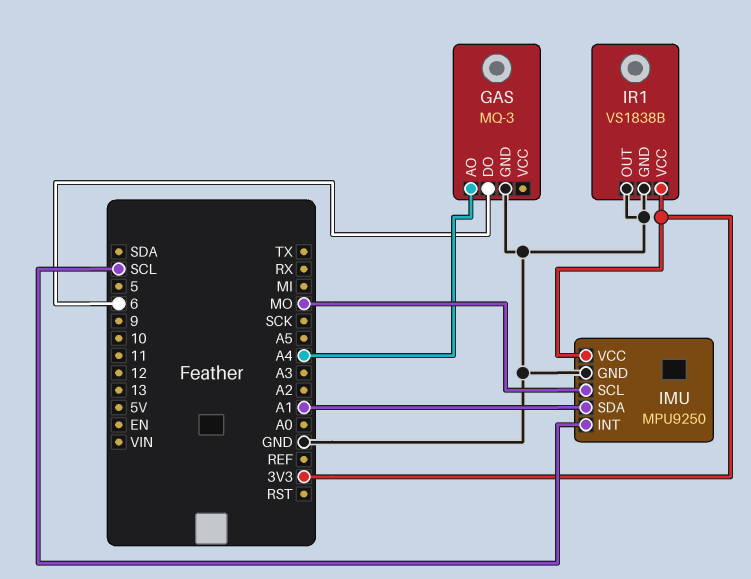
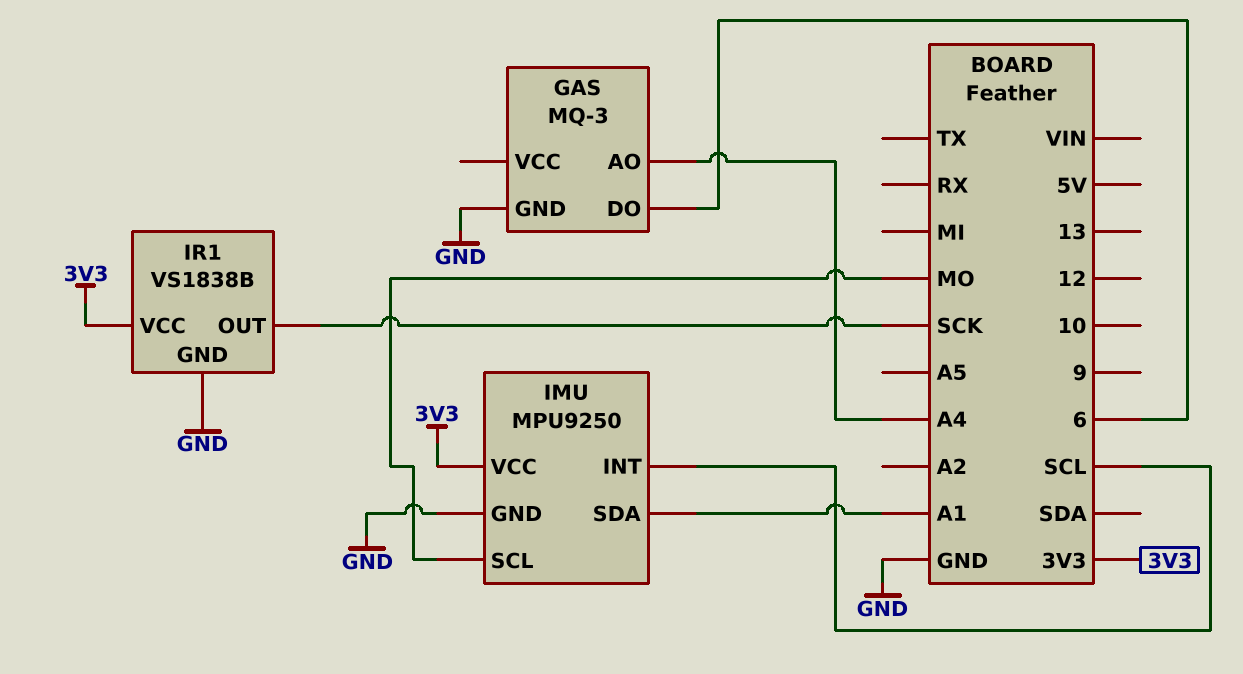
IR1 pin OUT: GND -> SCK

